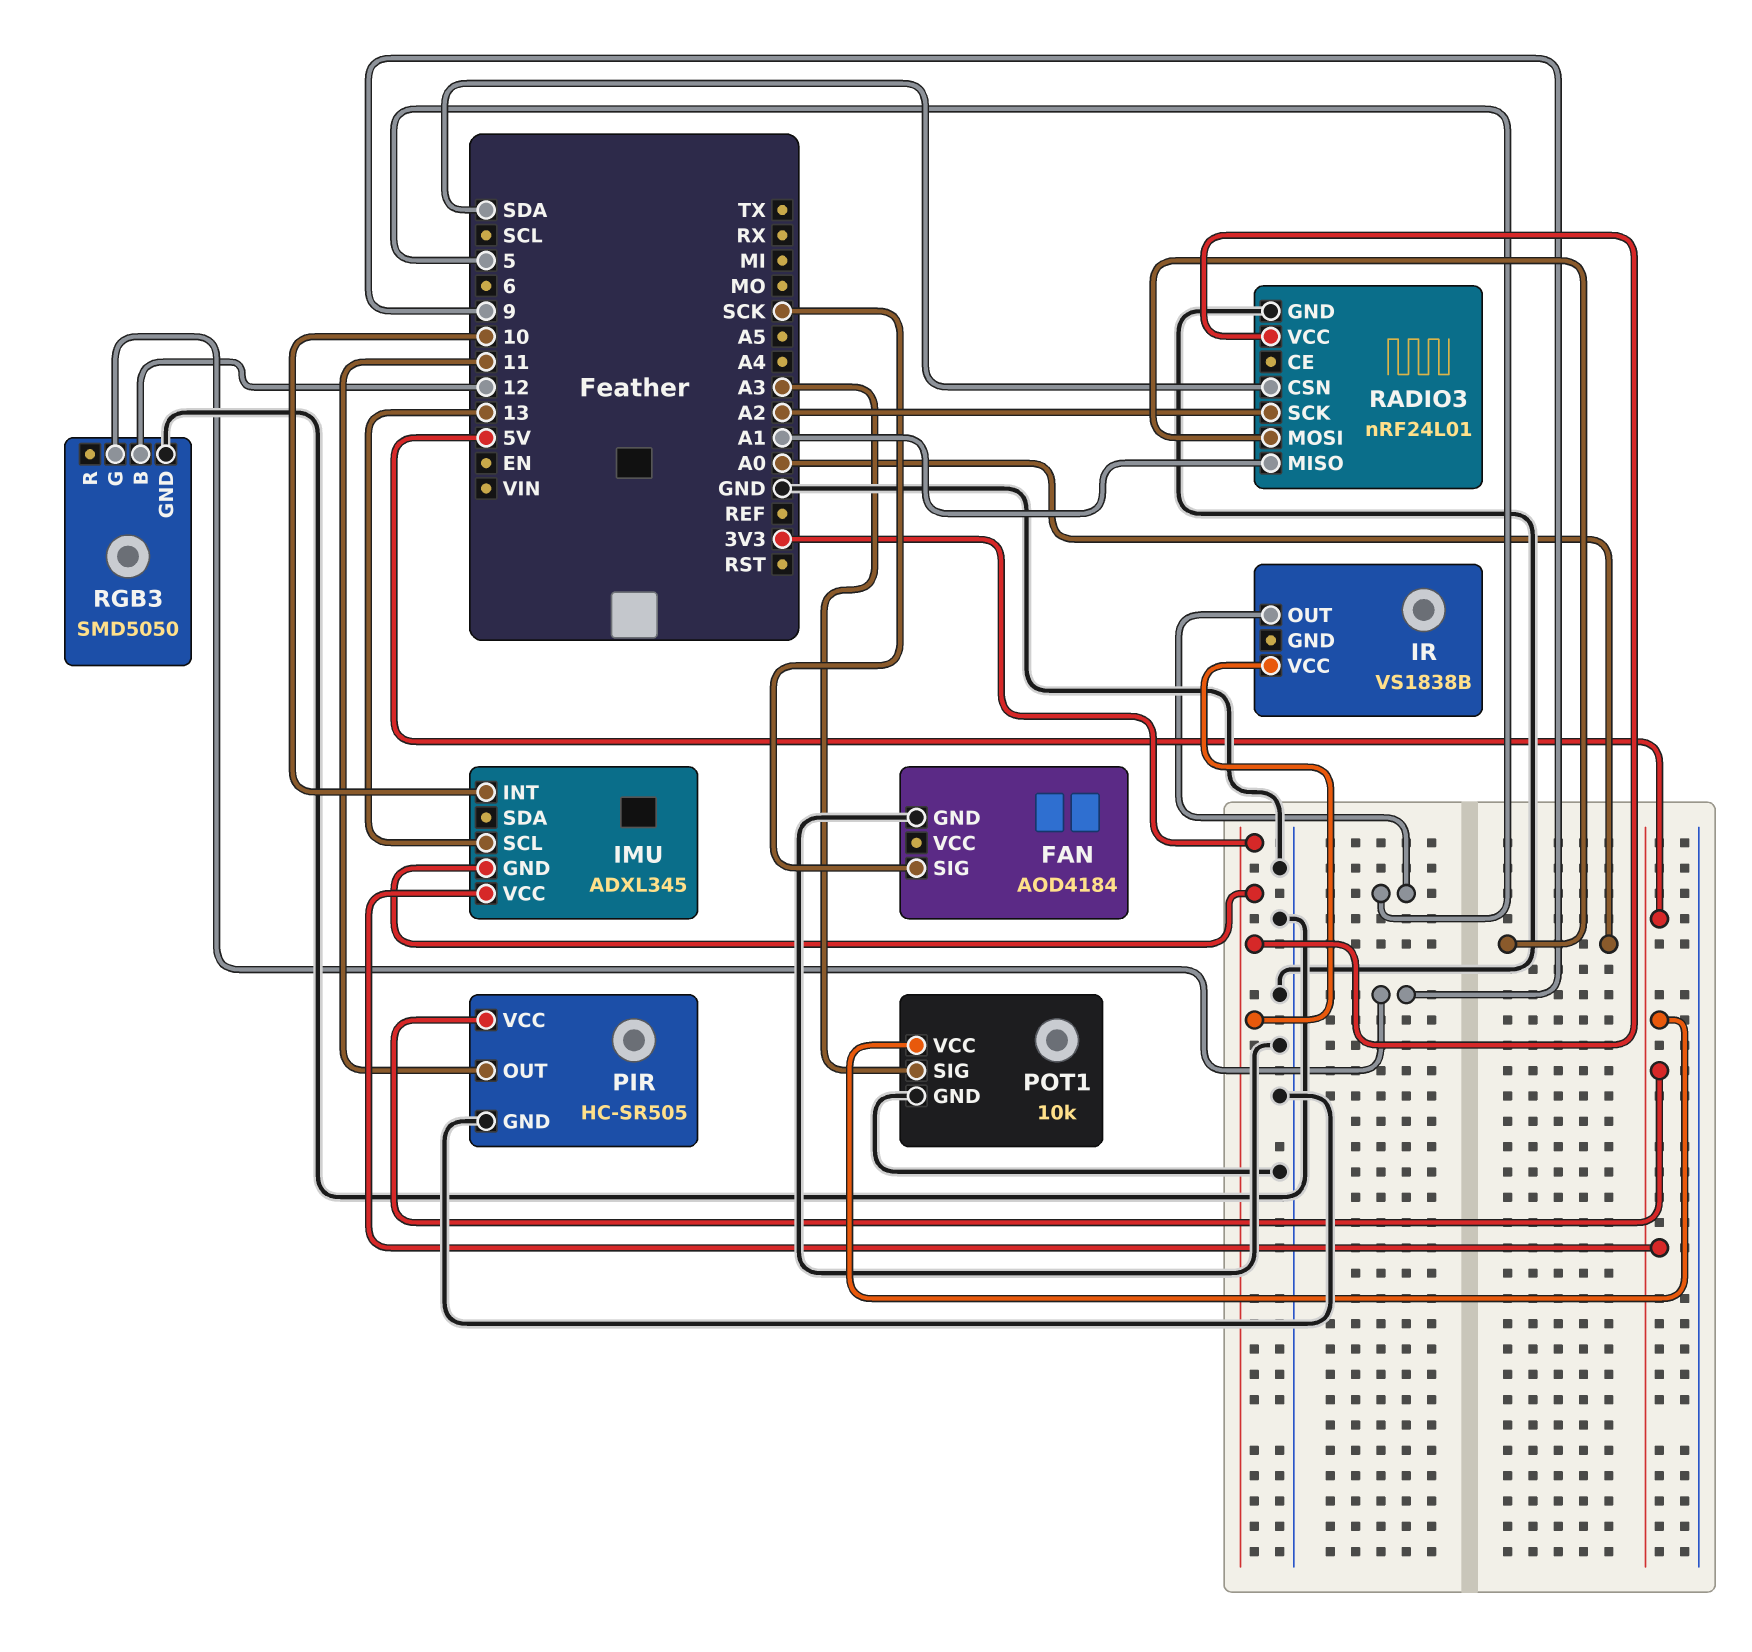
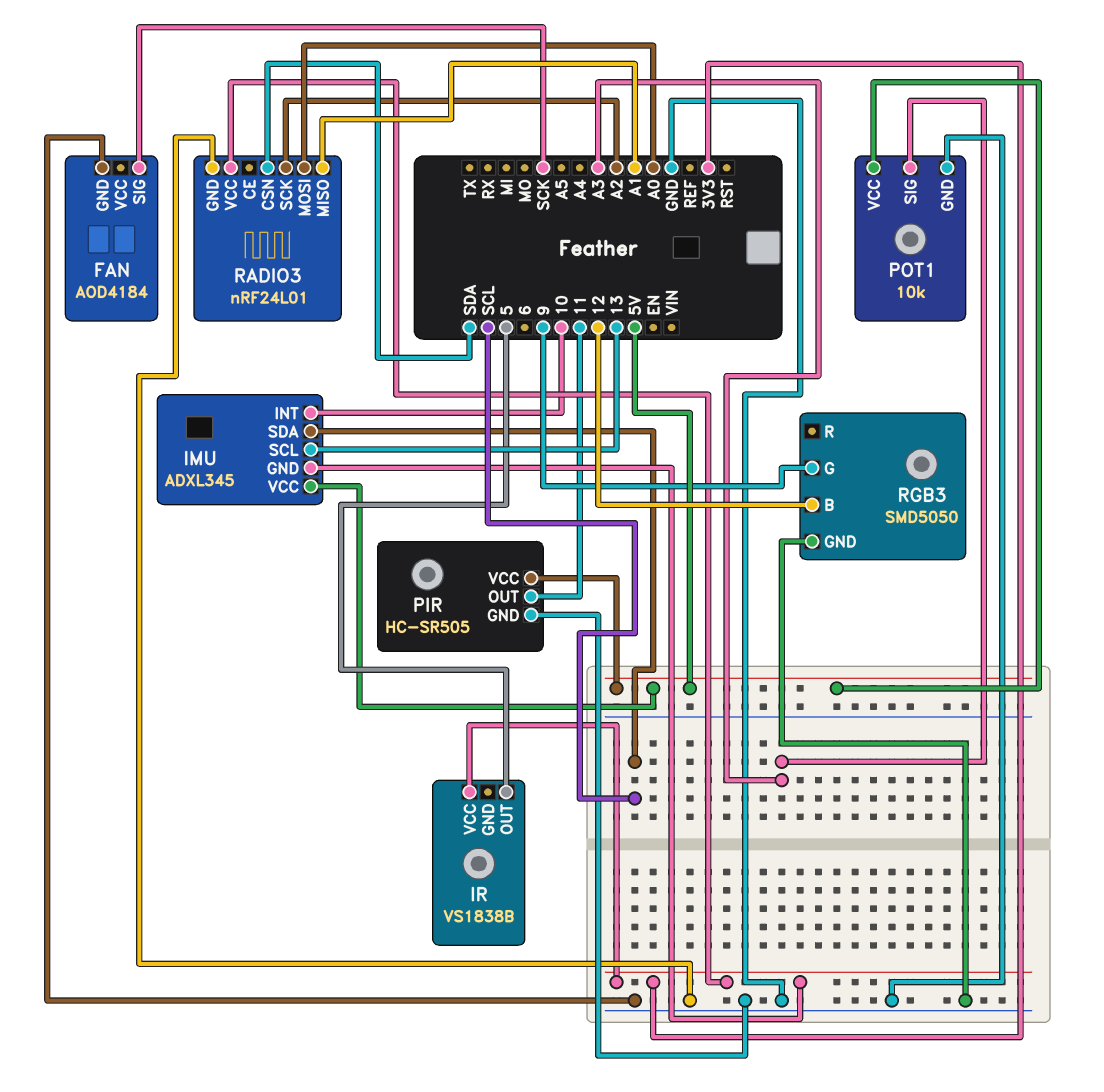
IMU pin SDA: none -> SCL

